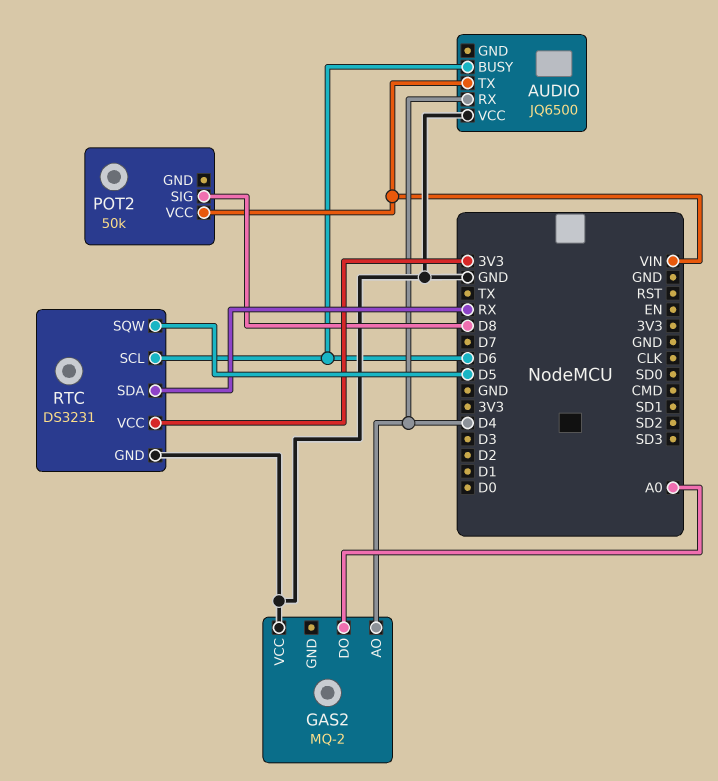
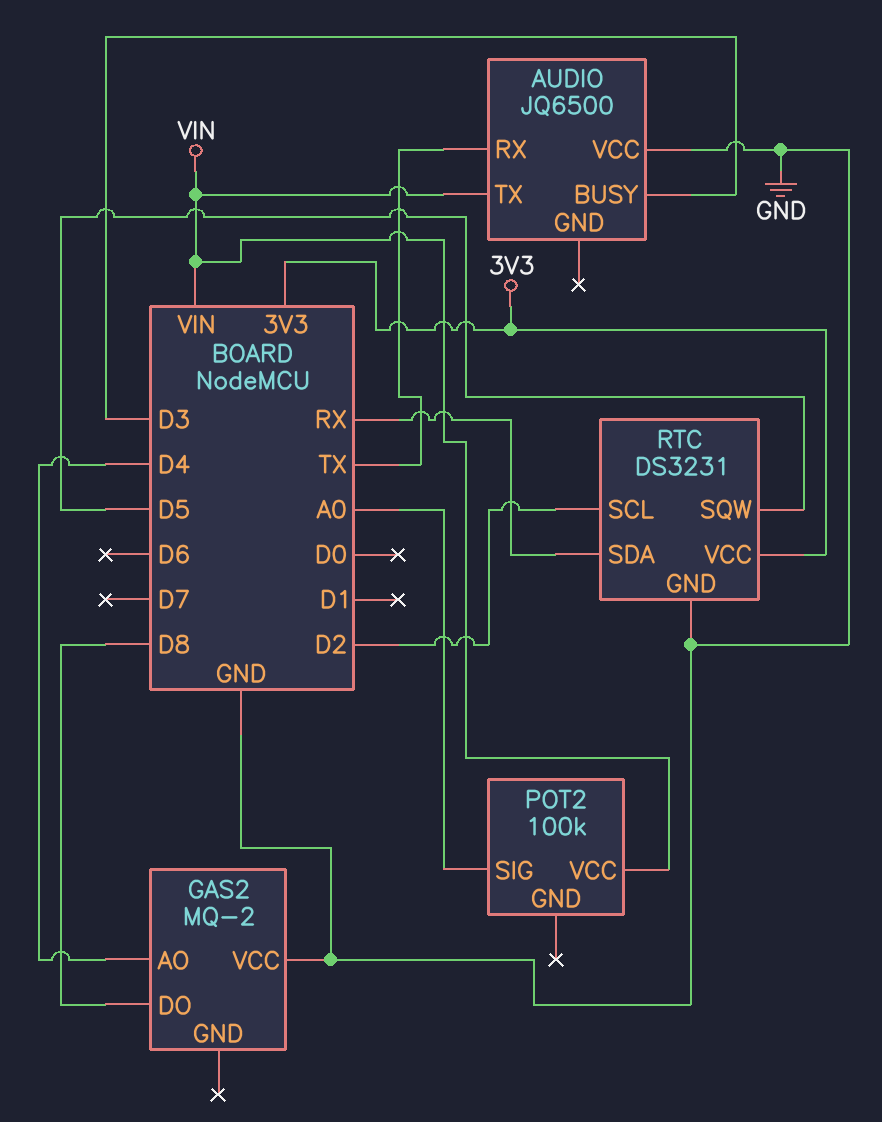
AUDIO pin BUSY: D6 -> D3
AUDIO pin RX: D4 -> TX
GAS2 pin DO: A0 -> D8
POT2: 50k -> 100k
POT2 pin SIG: D8 -> A0
RTC pin SCL: D6 -> D2

